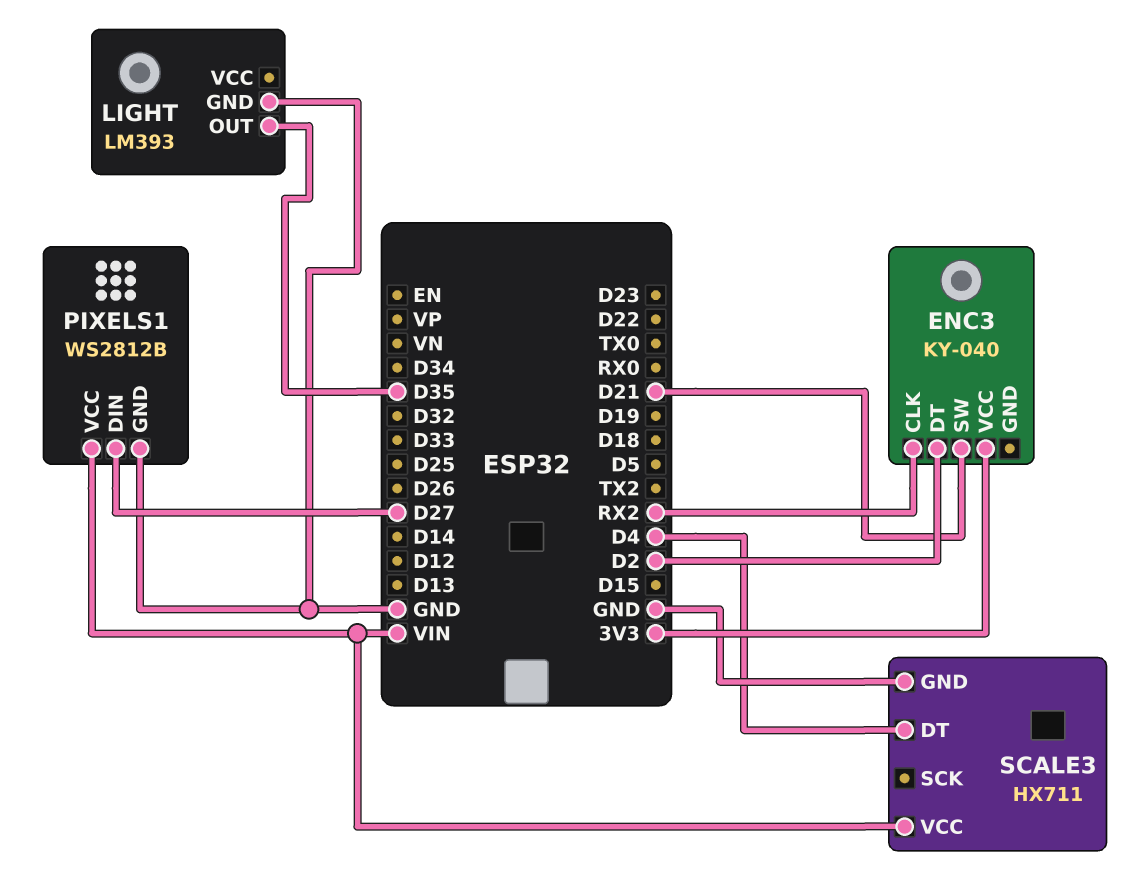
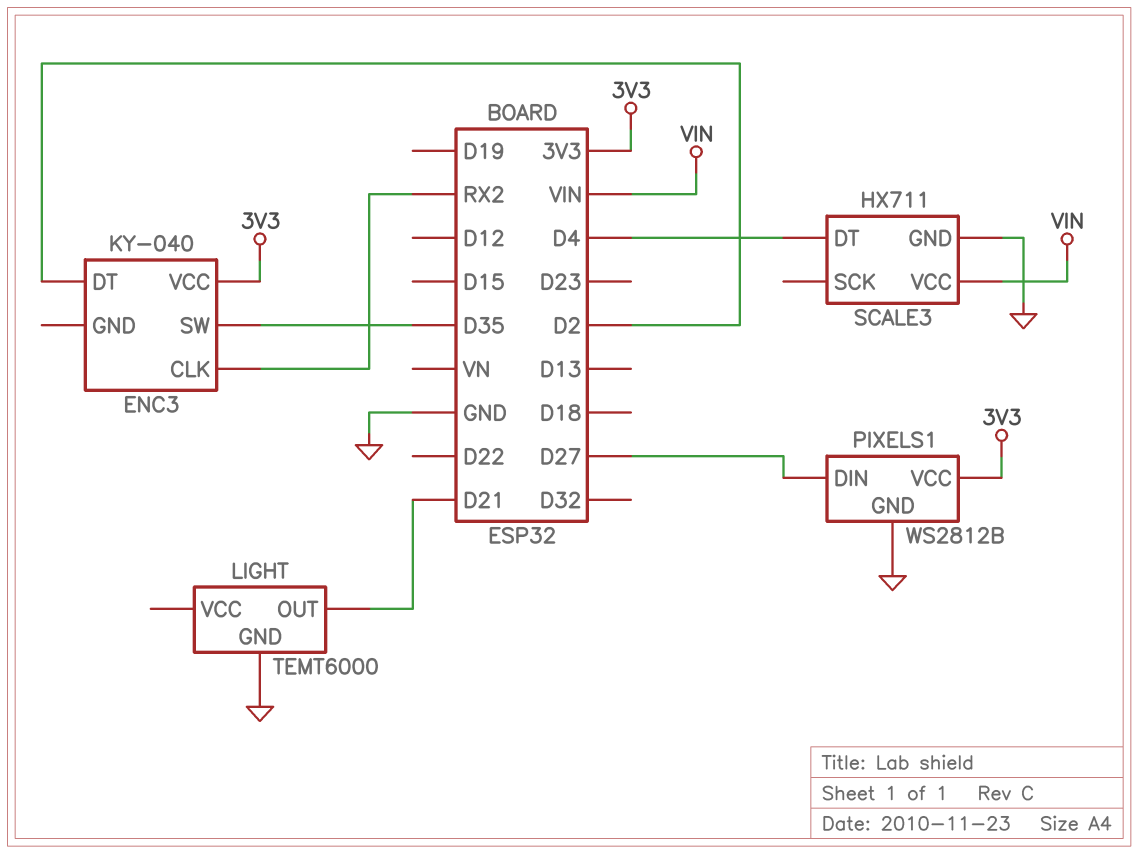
ENC3 pin SW: D21 -> D35
LIGHT: LM393 -> TEMT6000
LIGHT pin OUT: D35 -> D21
PIXELS1 pin VCC: VIN -> 3V3

